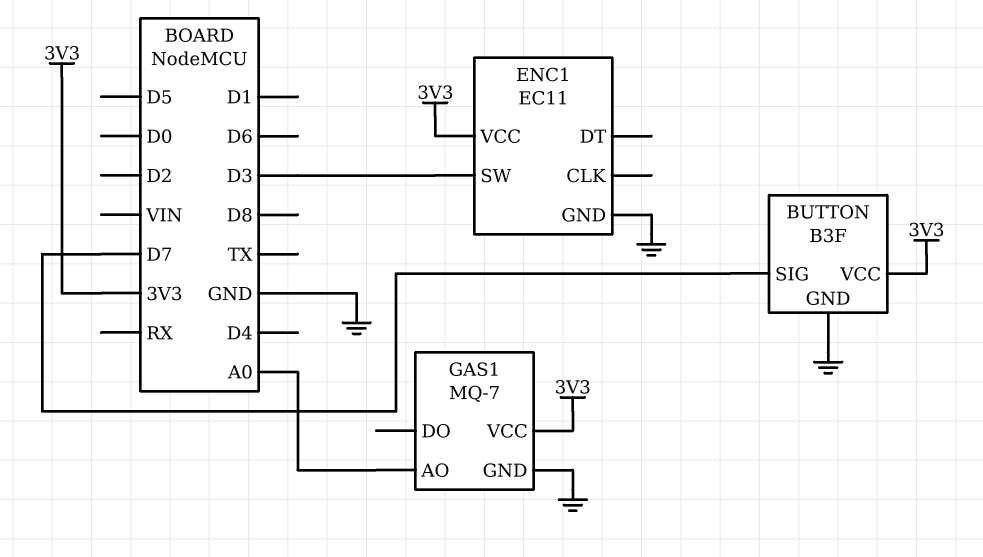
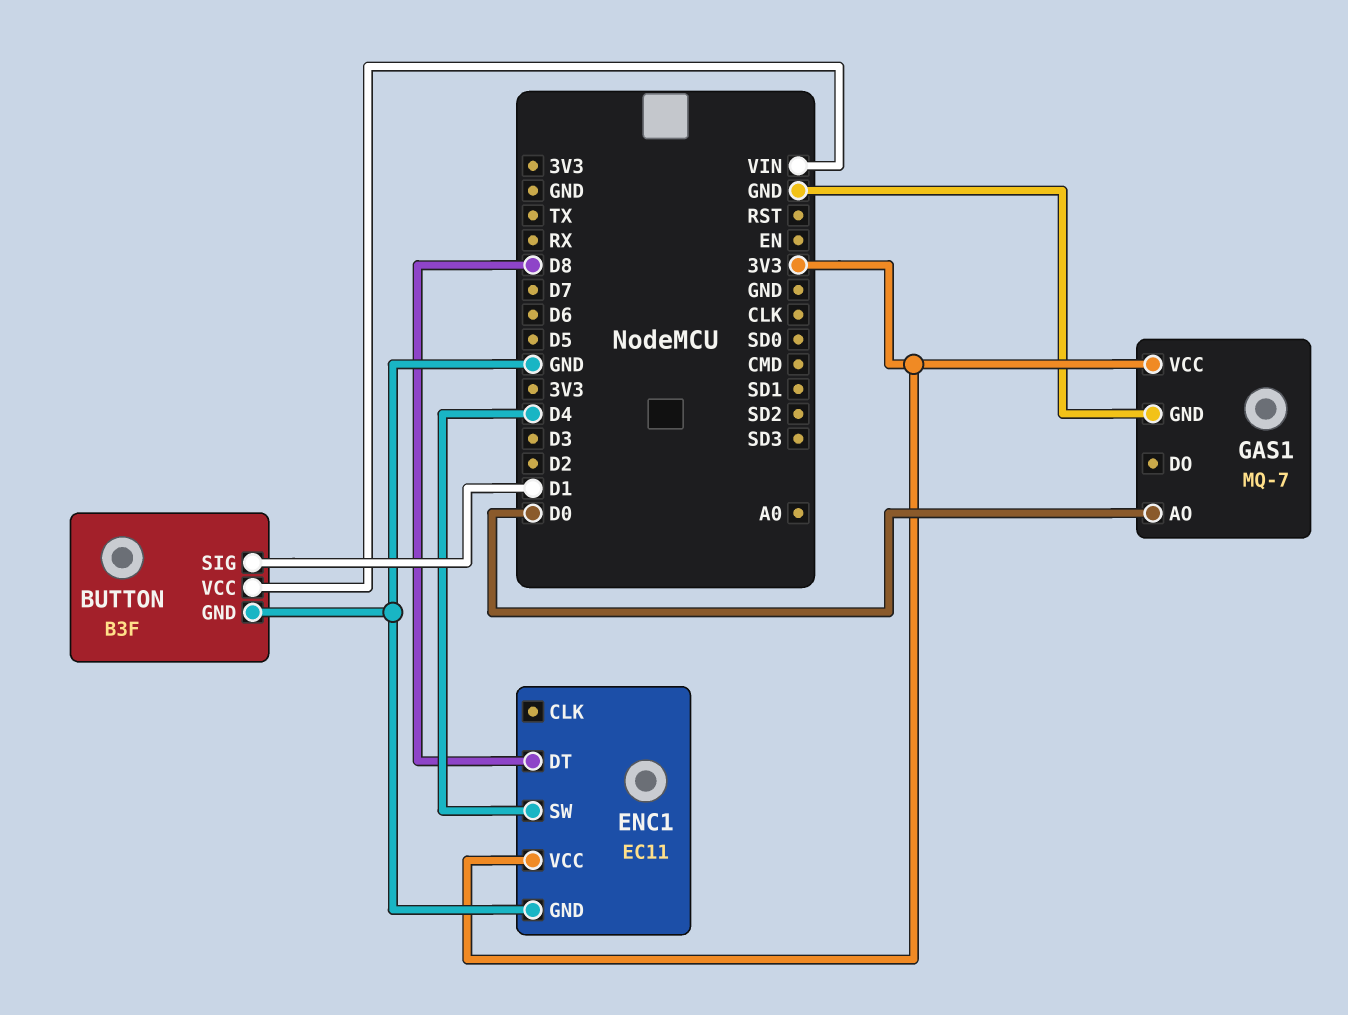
BUTTON pin SIG: D7 -> D1
BUTTON pin VCC: 3V3 -> VIN
ENC1 pin DT: none -> D8
ENC1 pin SW: D3 -> D4
GAS1 pin AO: A0 -> D0

